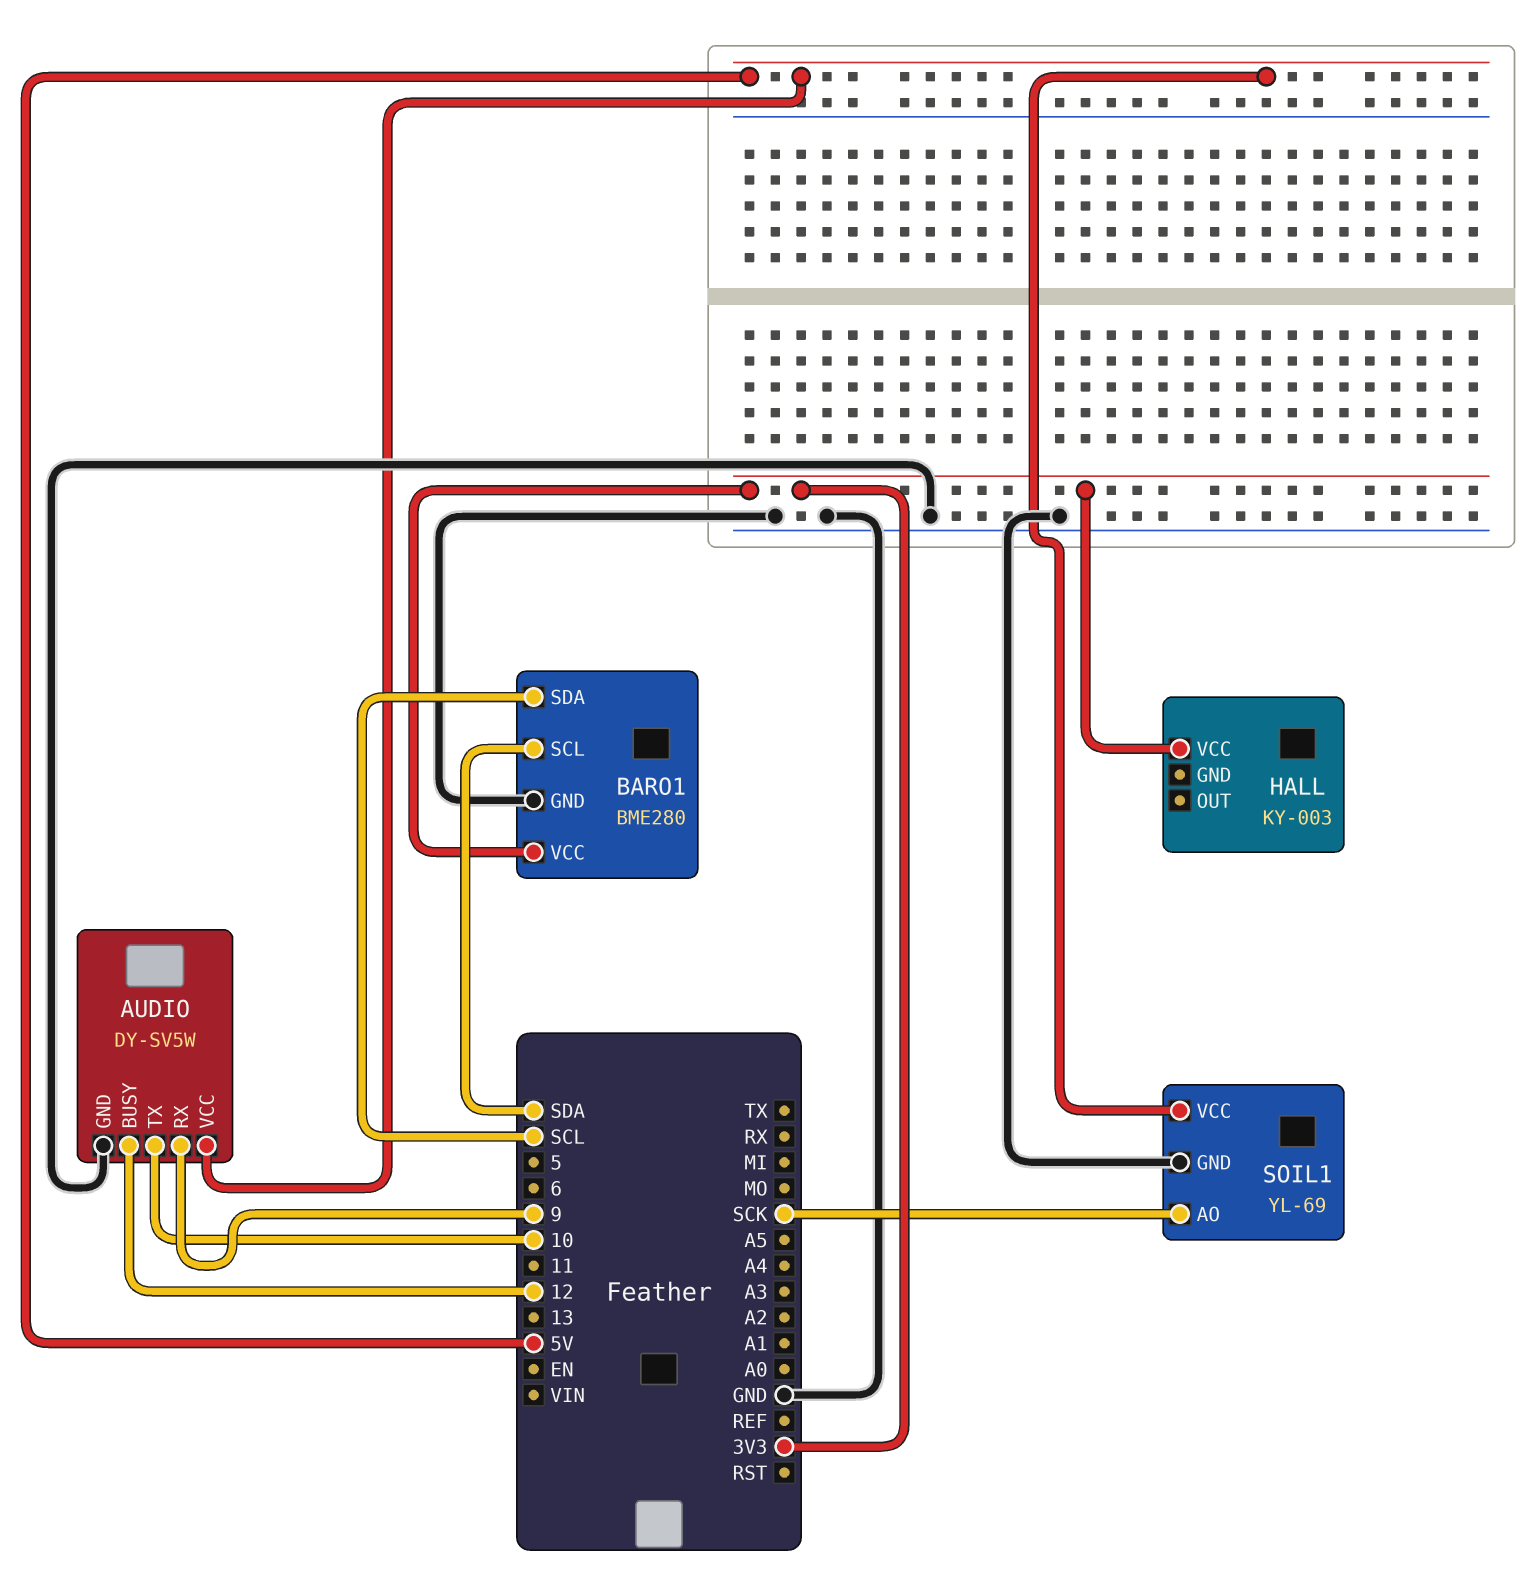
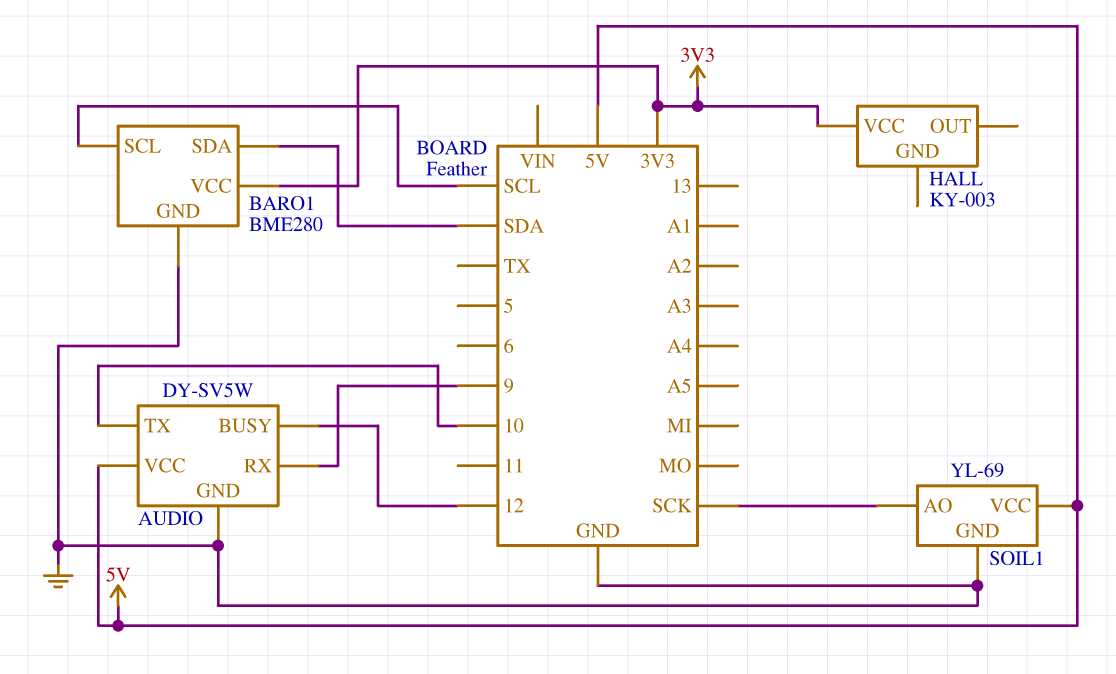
BARO1 pin SCL: SDA -> SCL
BARO1 pin SDA: SCL -> SDA

